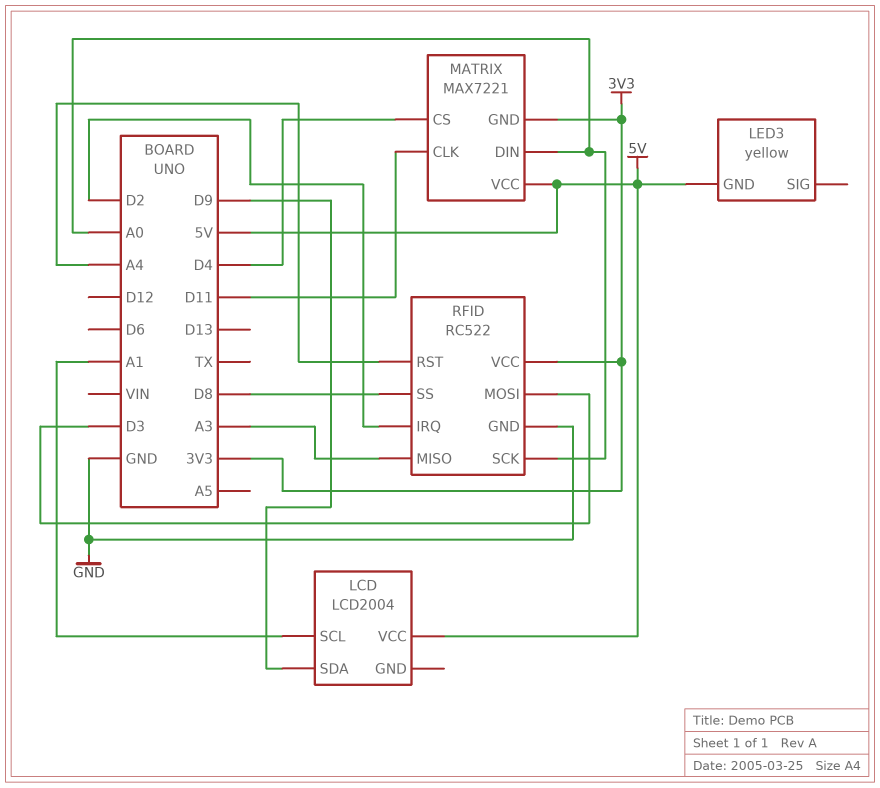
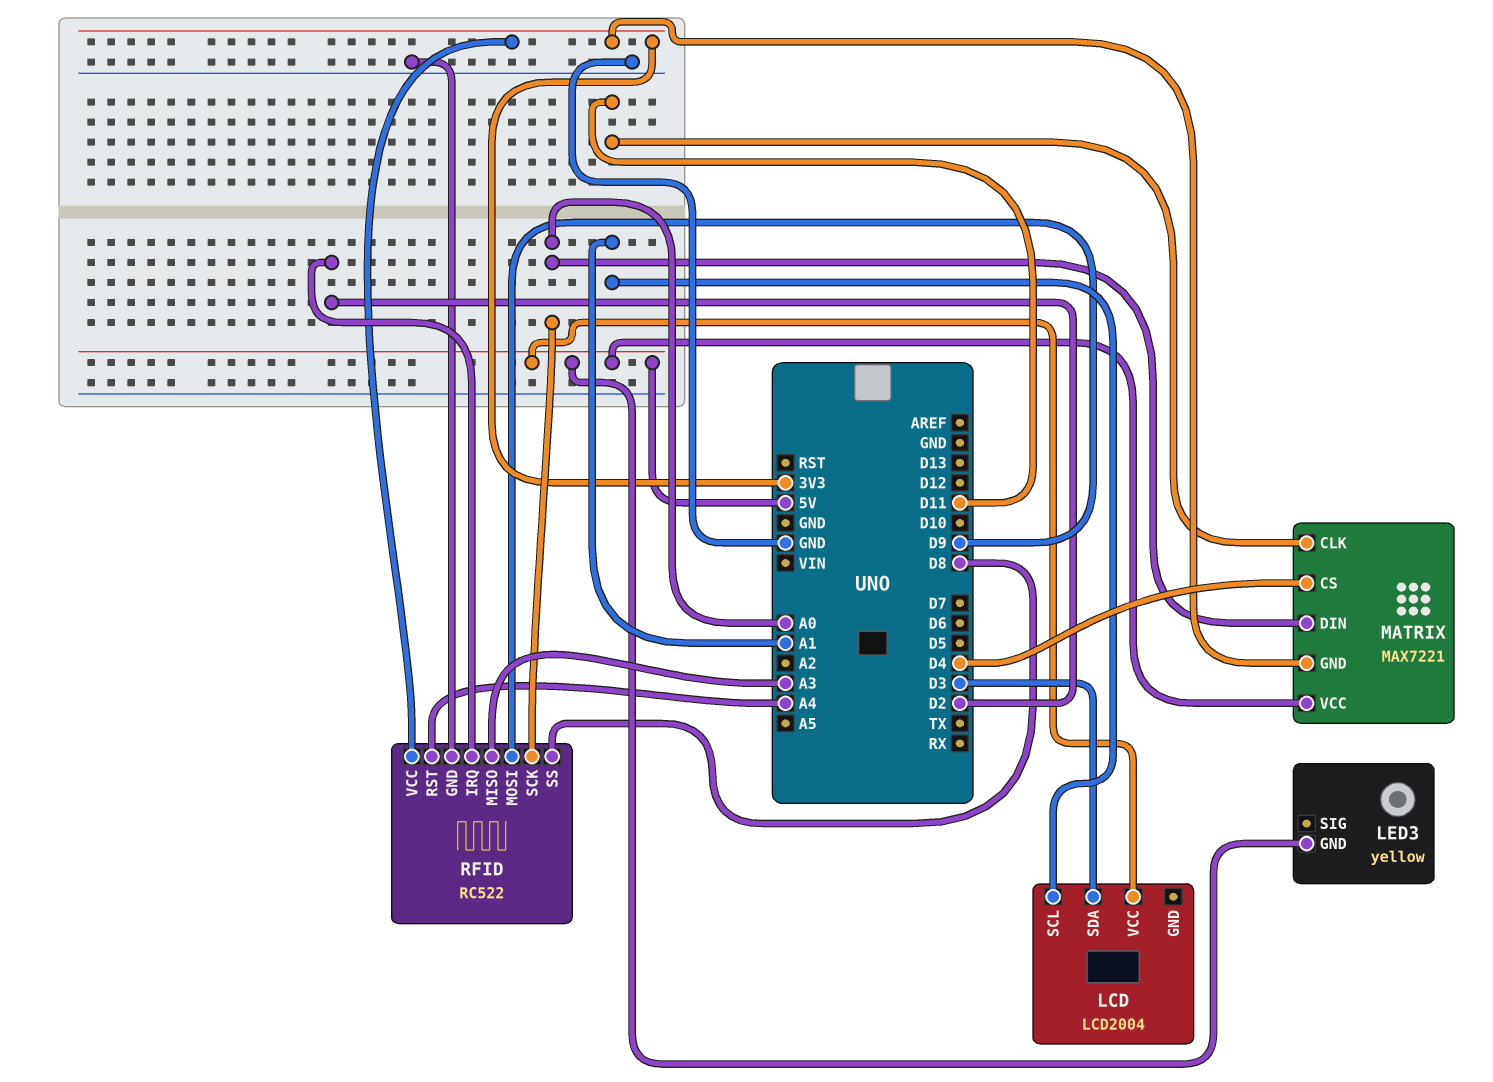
LCD pin SDA: D9 -> D3
RFID pin MOSI: D3 -> D9

